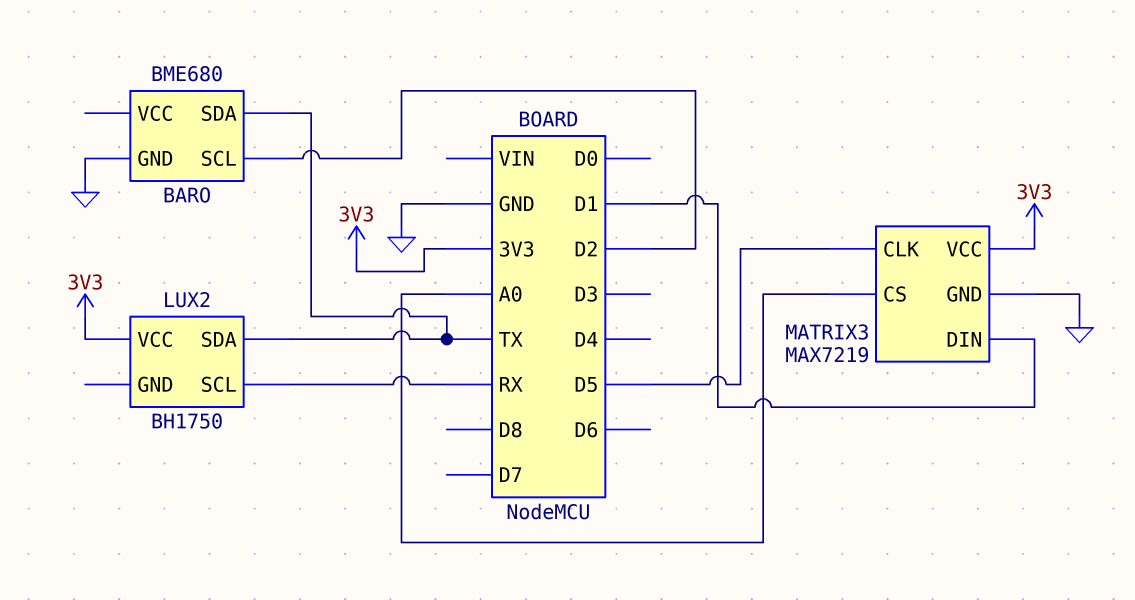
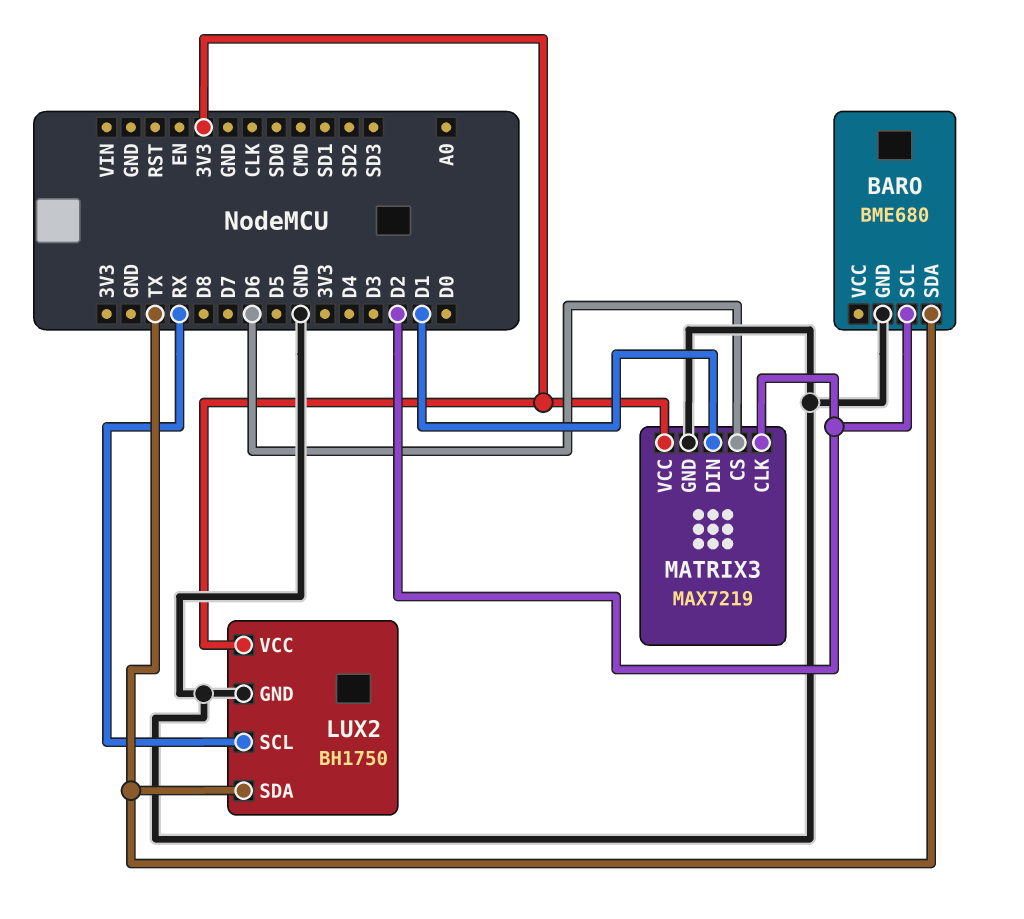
LUX2 pin GND: none -> GND
MATRIX3 pin CLK: D5 -> D2
MATRIX3 pin CS: A0 -> D6

